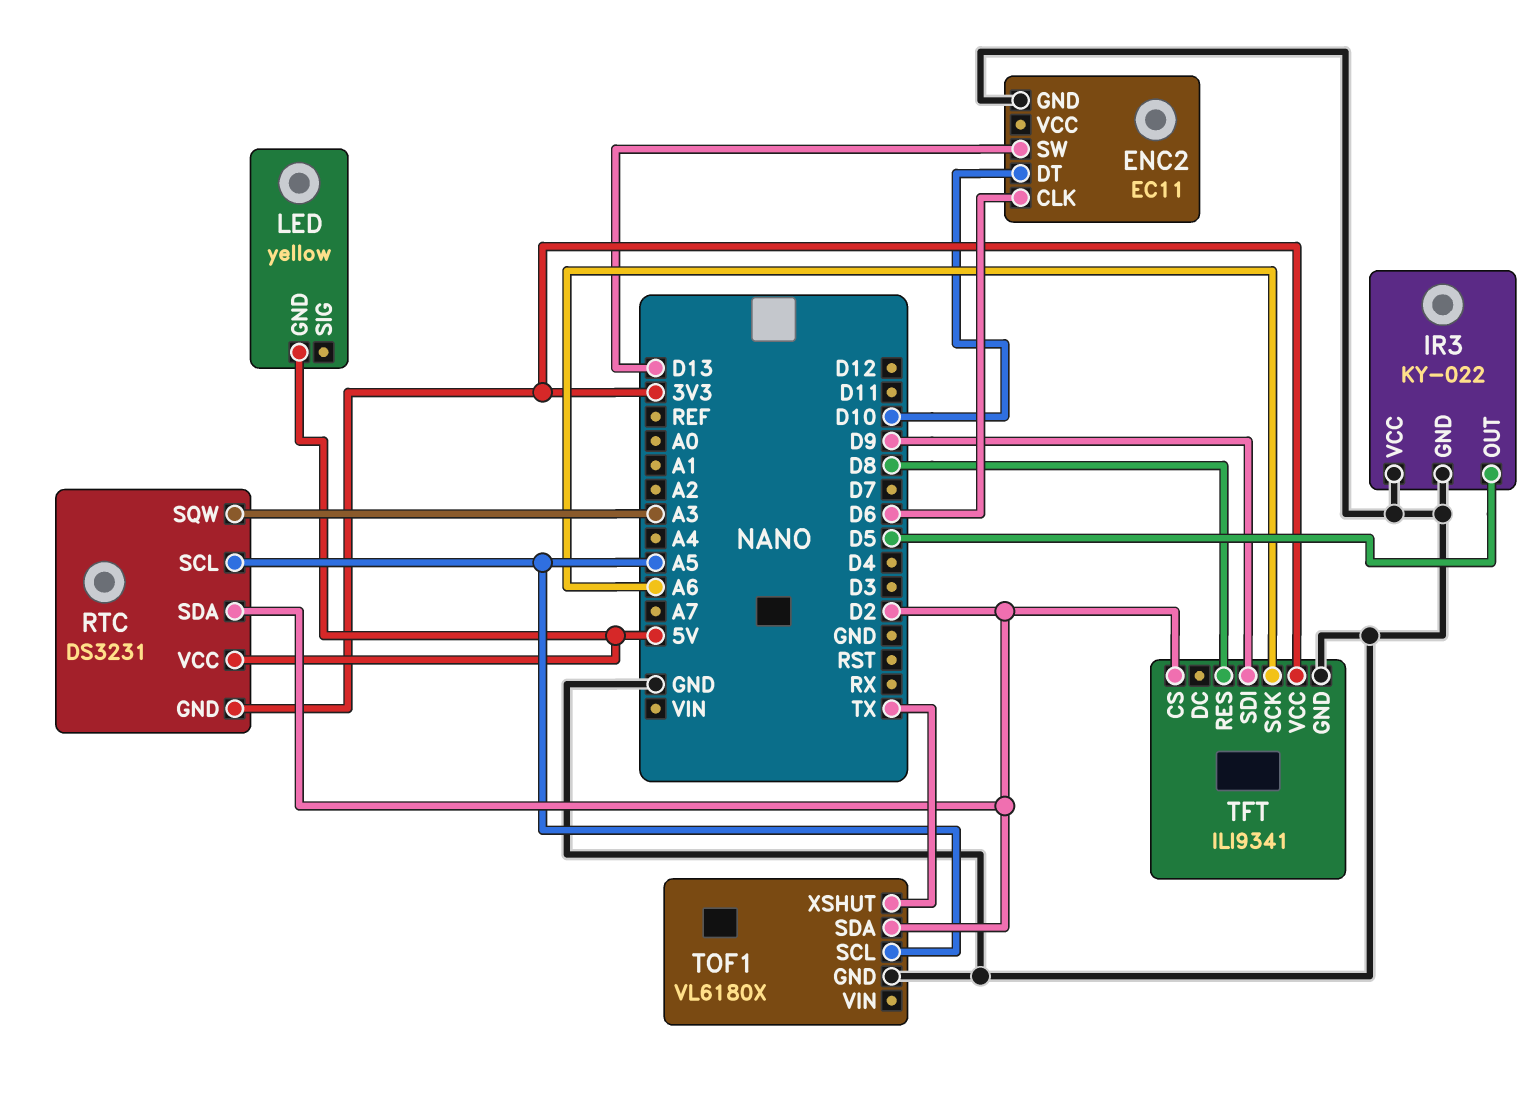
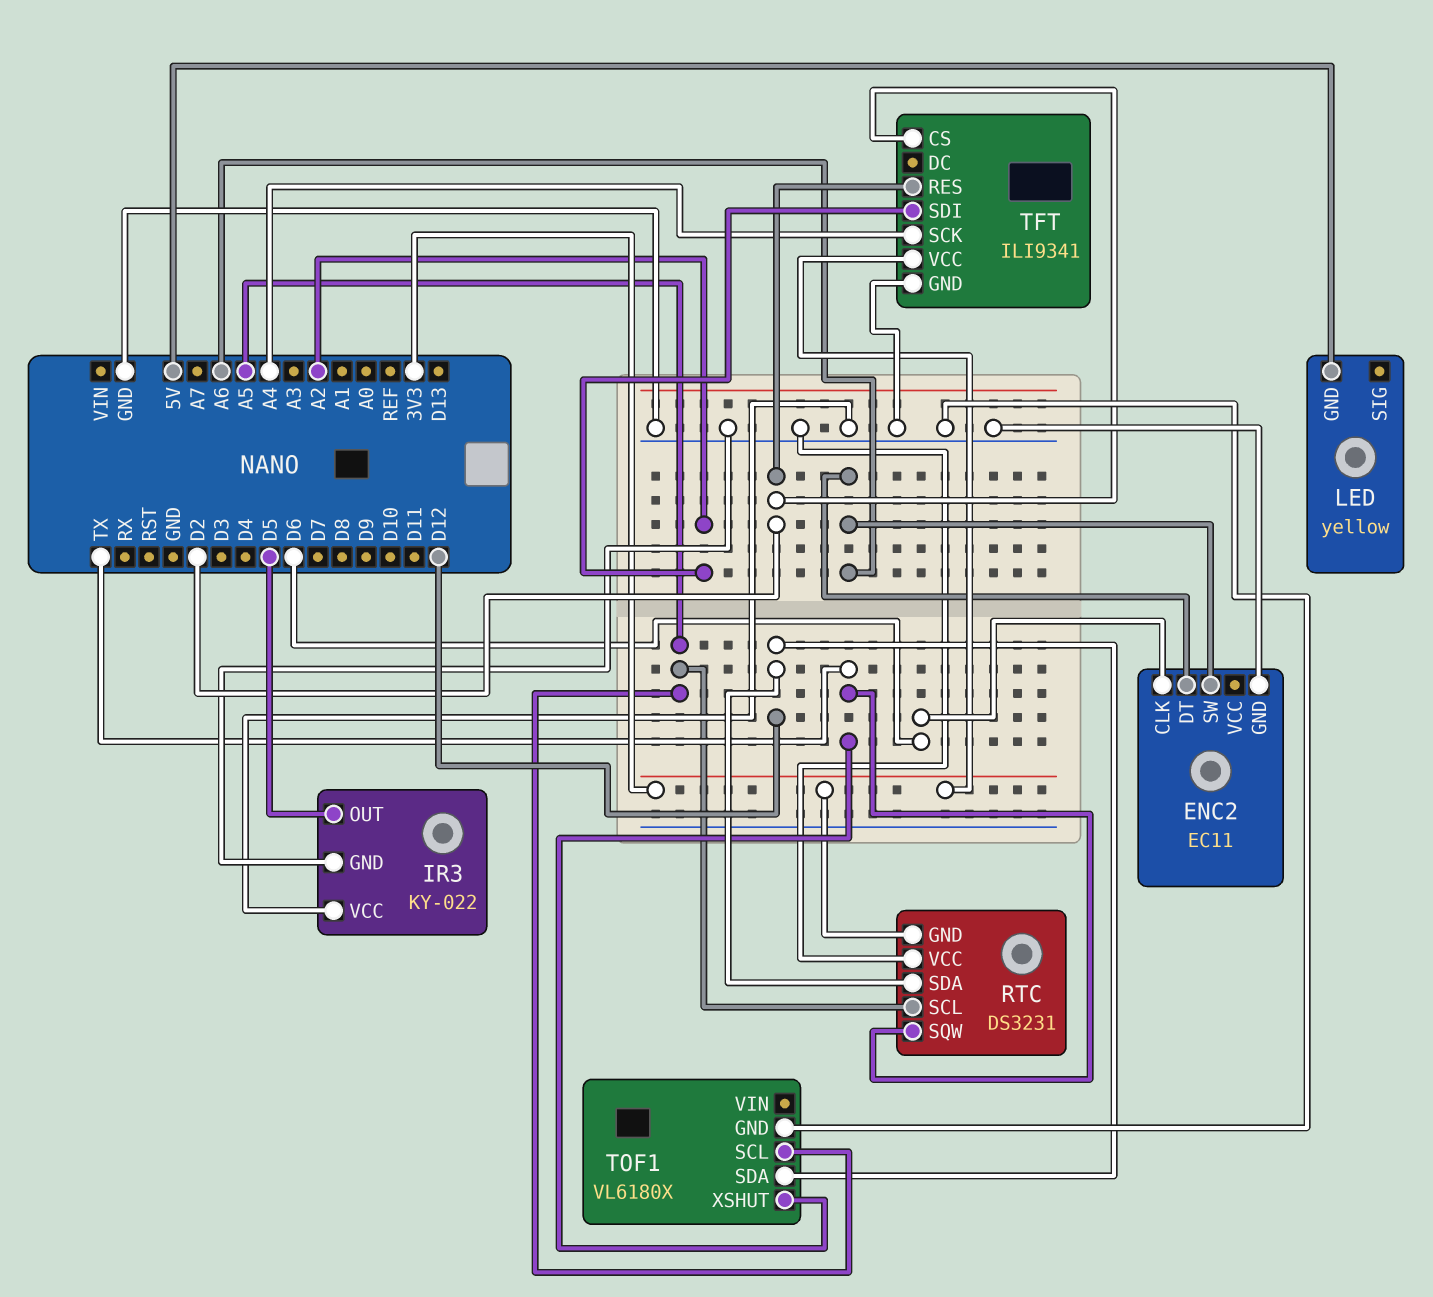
ENC2 pin DT: D10 -> A6
ENC2 pin SW: D13 -> A6
RTC pin SDA: D2 -> D12
RTC pin SQW: A3 -> TX
RTC pin VCC: 5V -> GND
TFT pin RES: D8 -> D2
TFT pin SCK: A6 -> A4
TFT pin SDI: D9 -> A2
TOF1 pin SDA: D2 -> D12

